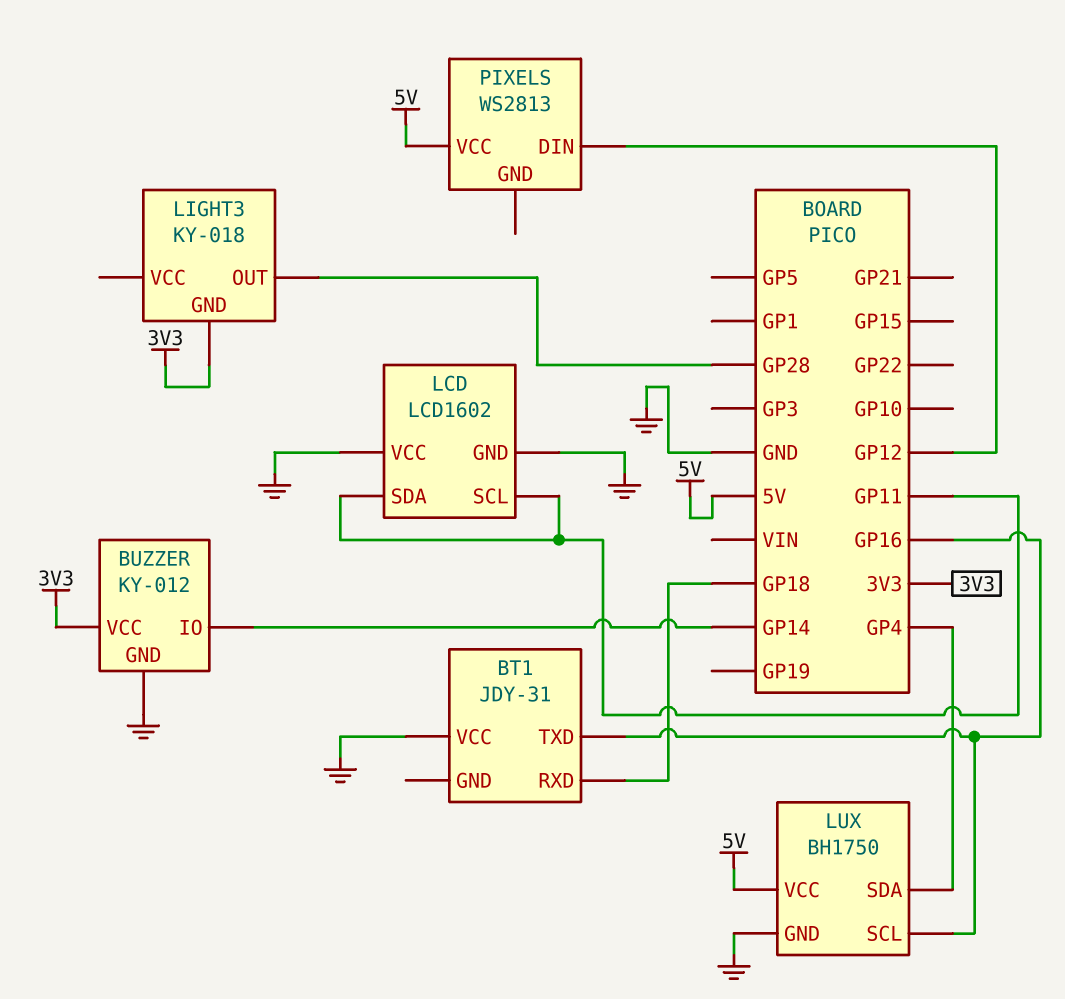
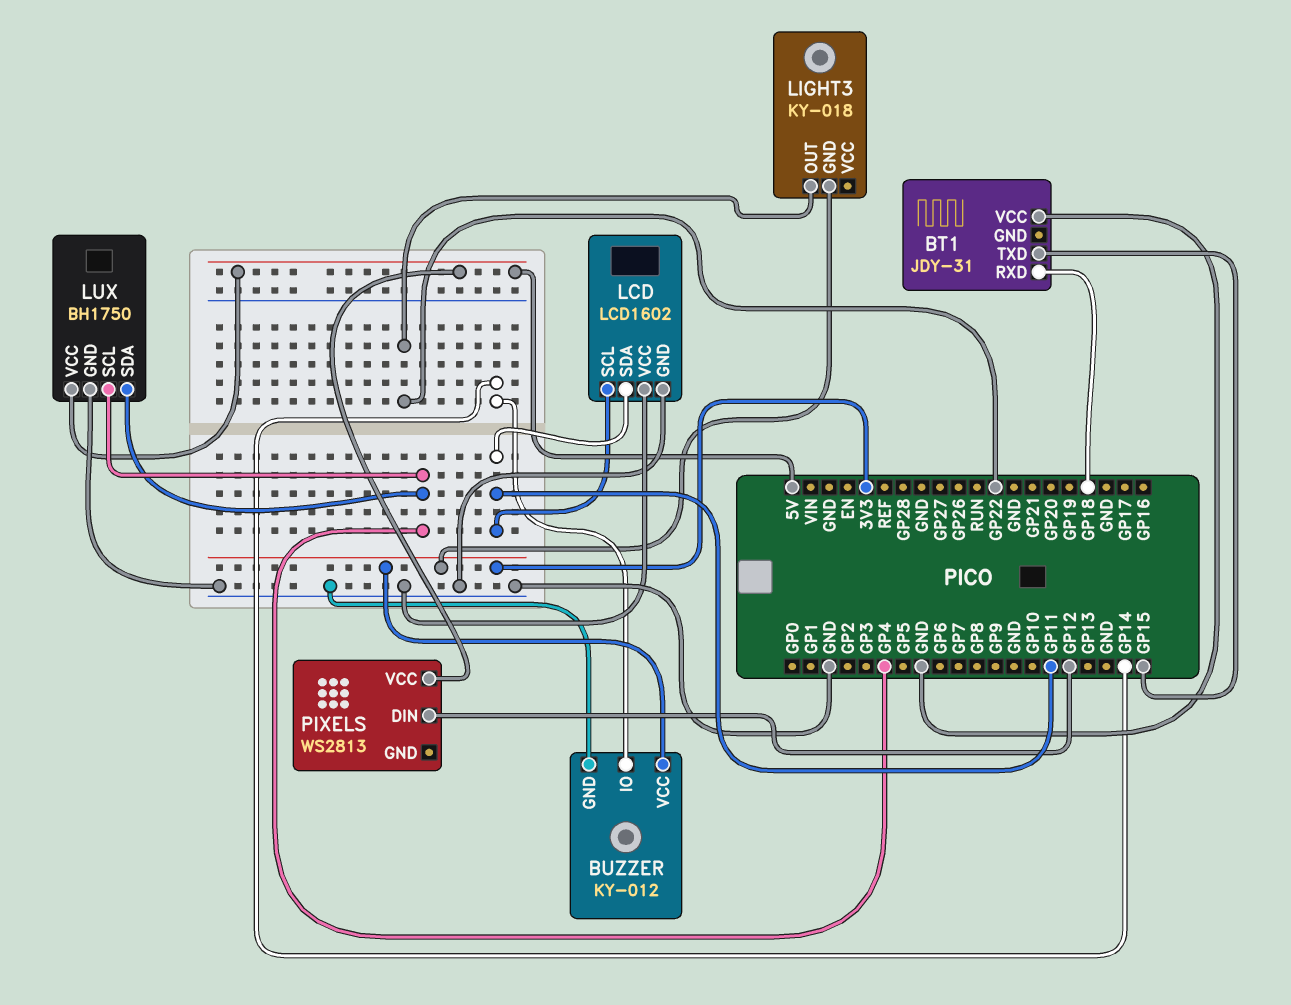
BT1 pin TXD: GP16 -> GP15
LIGHT3 pin OUT: GP28 -> GP22
LUX pin SCL: GP16 -> GP4

